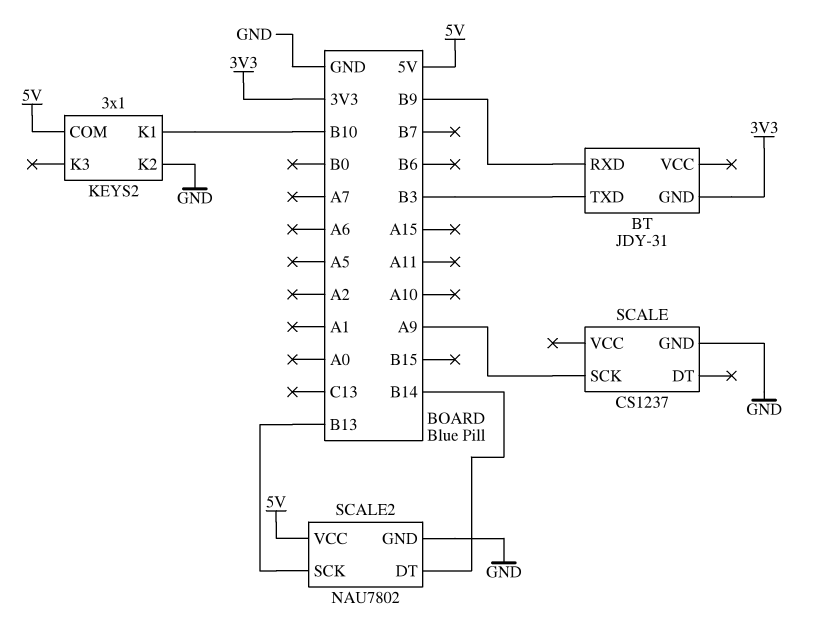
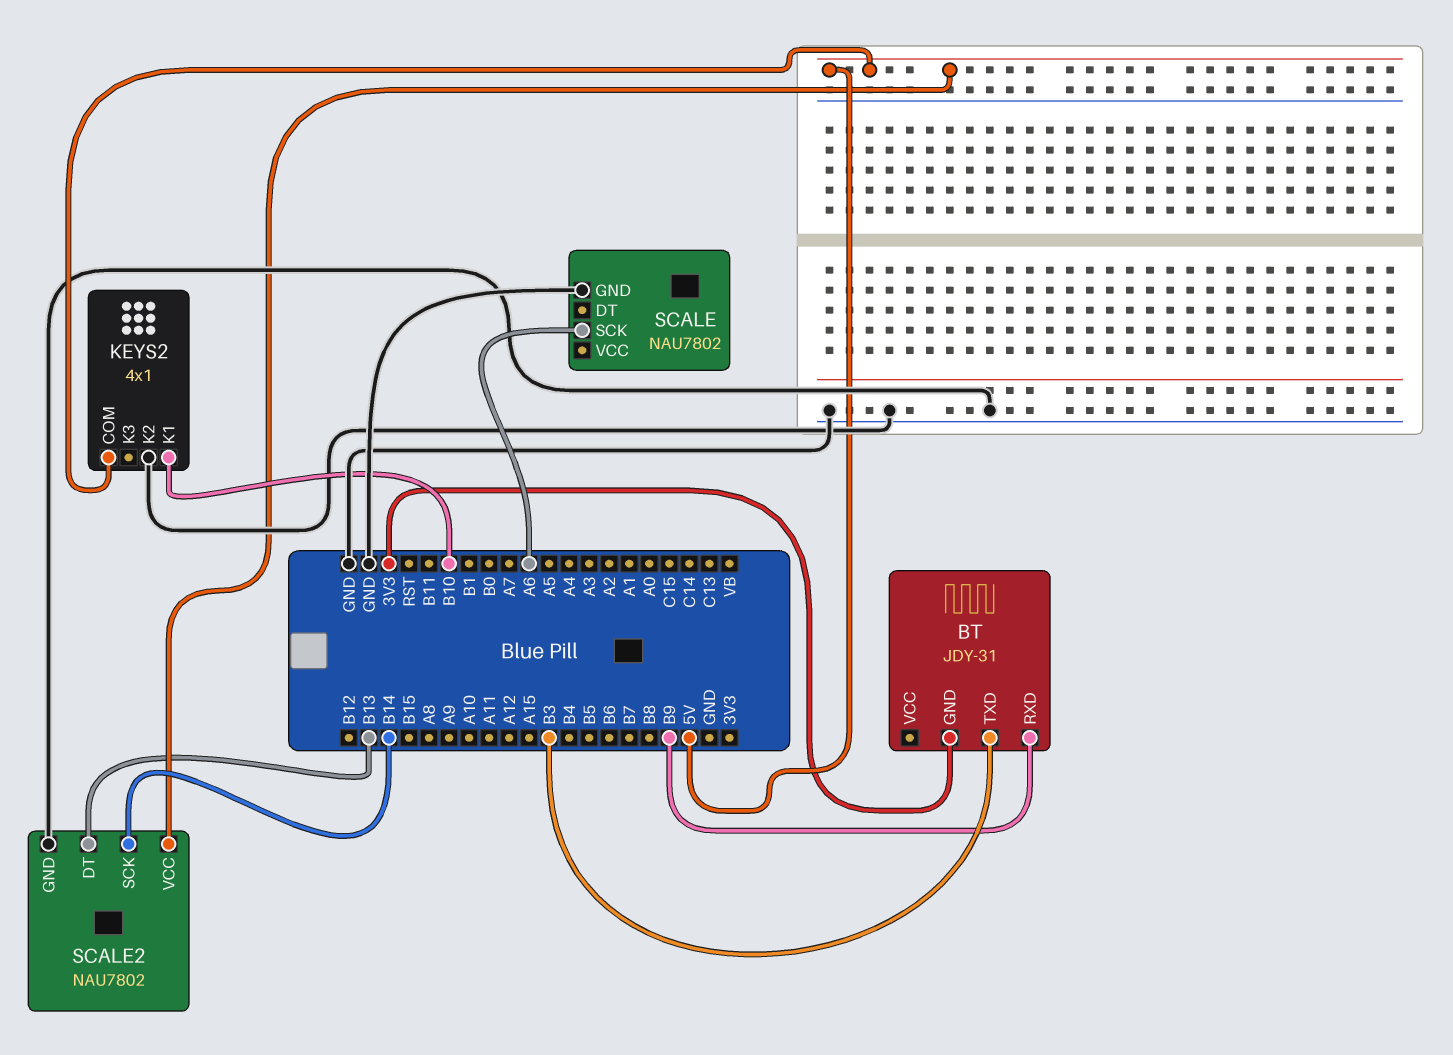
KEYS2: 3x1 -> 4x1
SCALE: CS1237 -> NAU7802
SCALE pin SCK: A9 -> A6
SCALE2 pin DT: B14 -> B13
SCALE2 pin SCK: B13 -> B14

